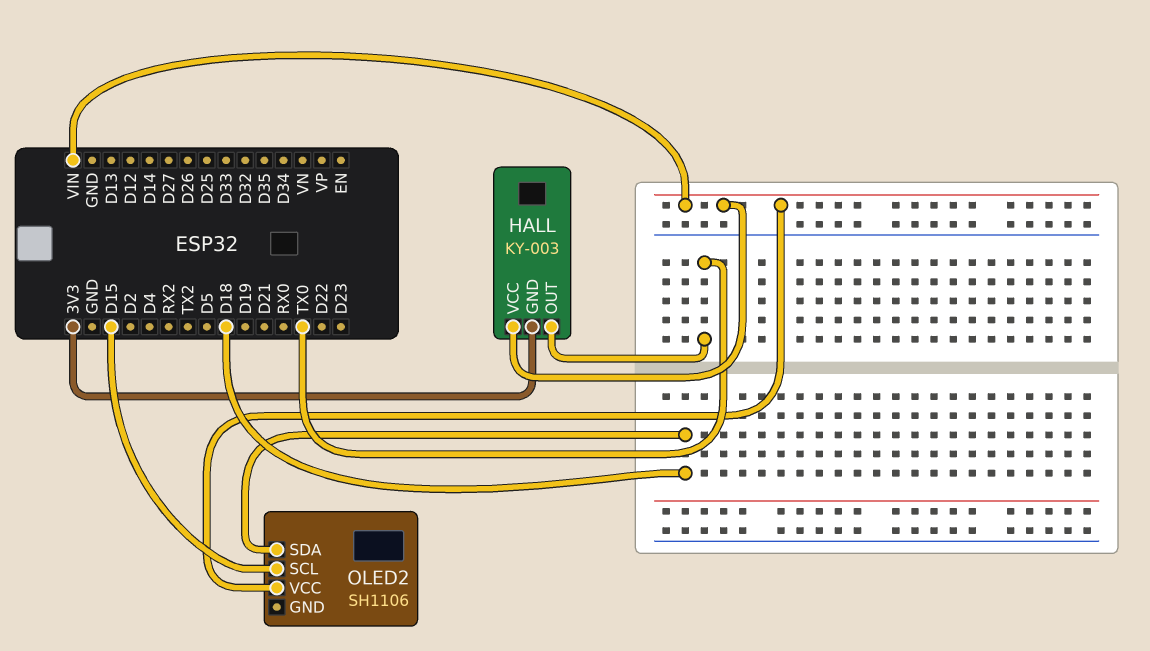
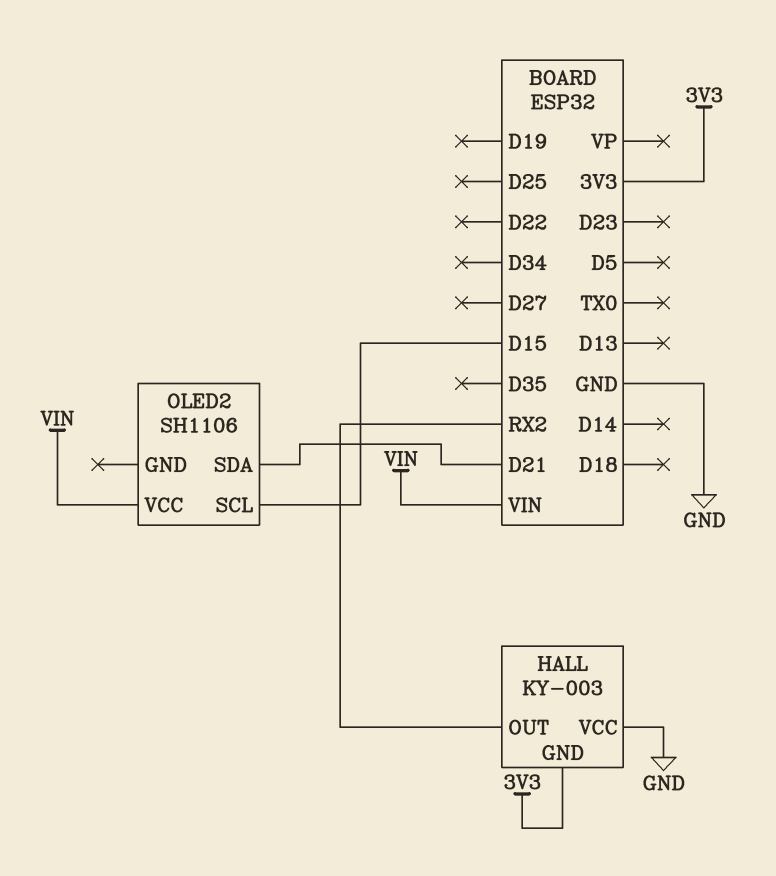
HALL pin OUT: TX0 -> RX2
HALL pin VCC: VIN -> GND
OLED2 pin SDA: D18 -> D21

